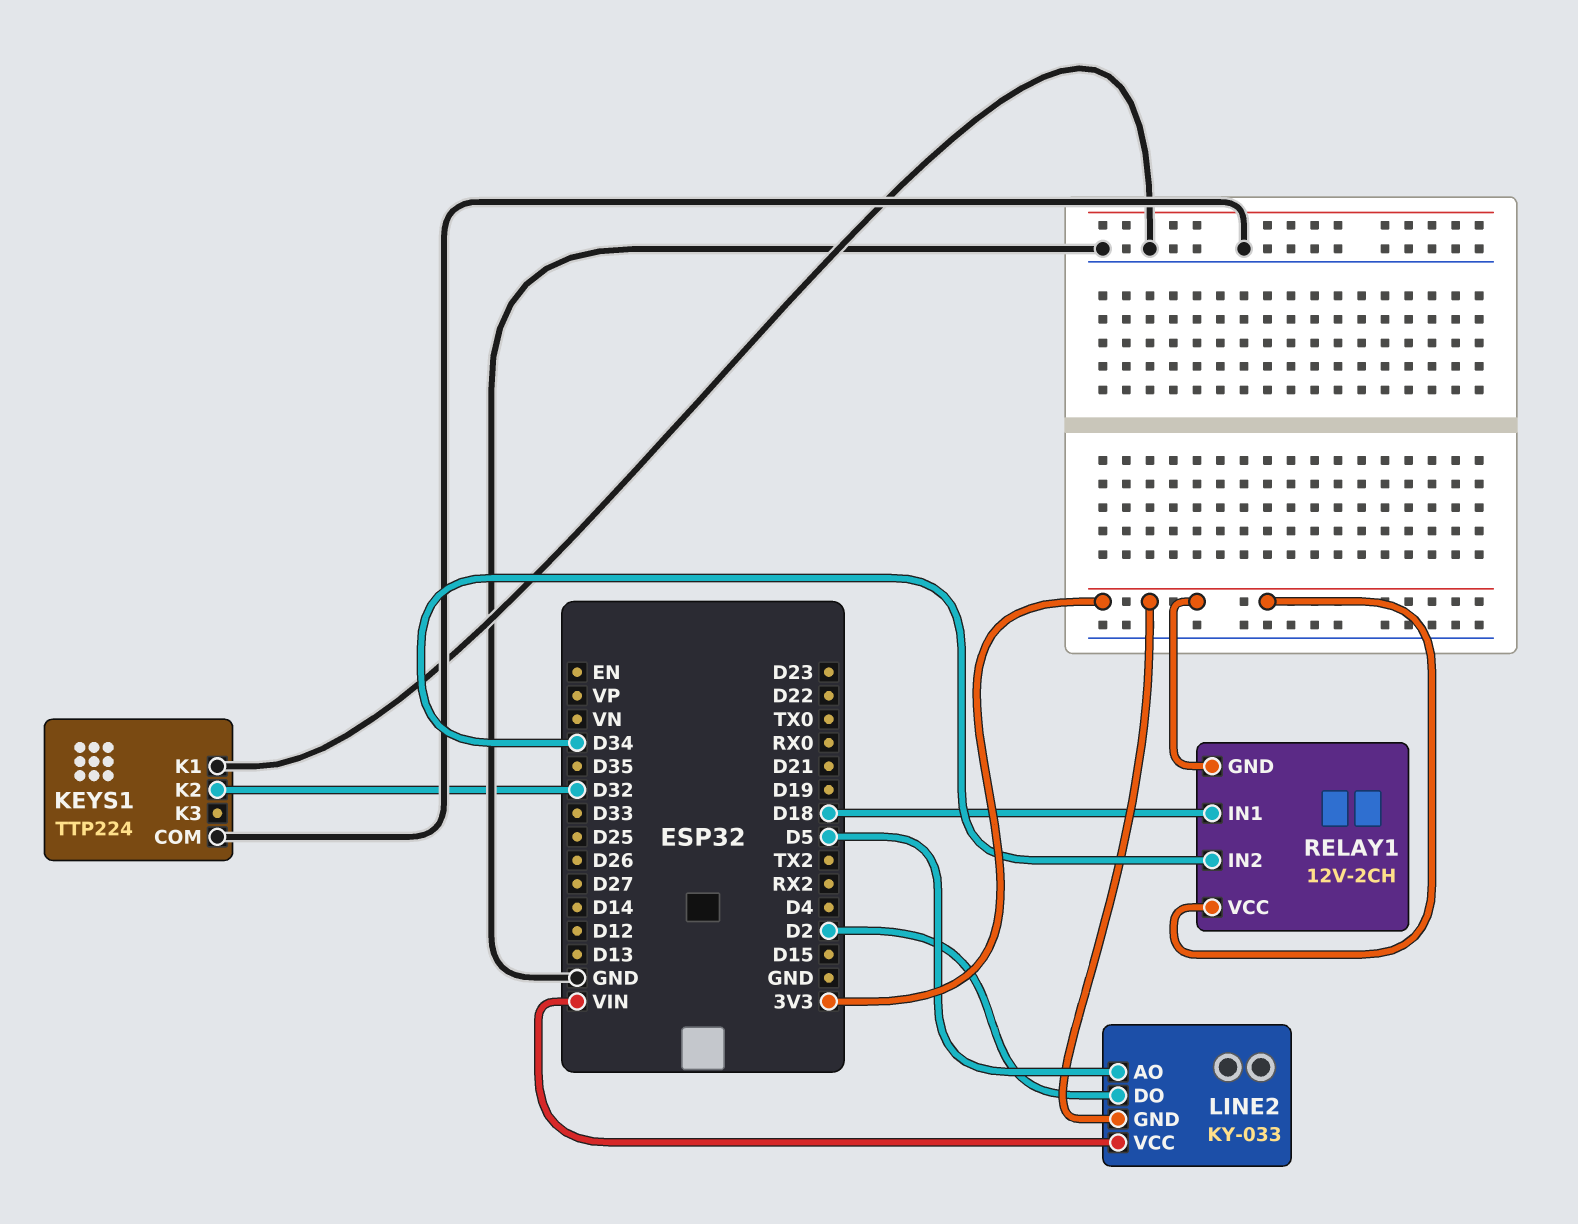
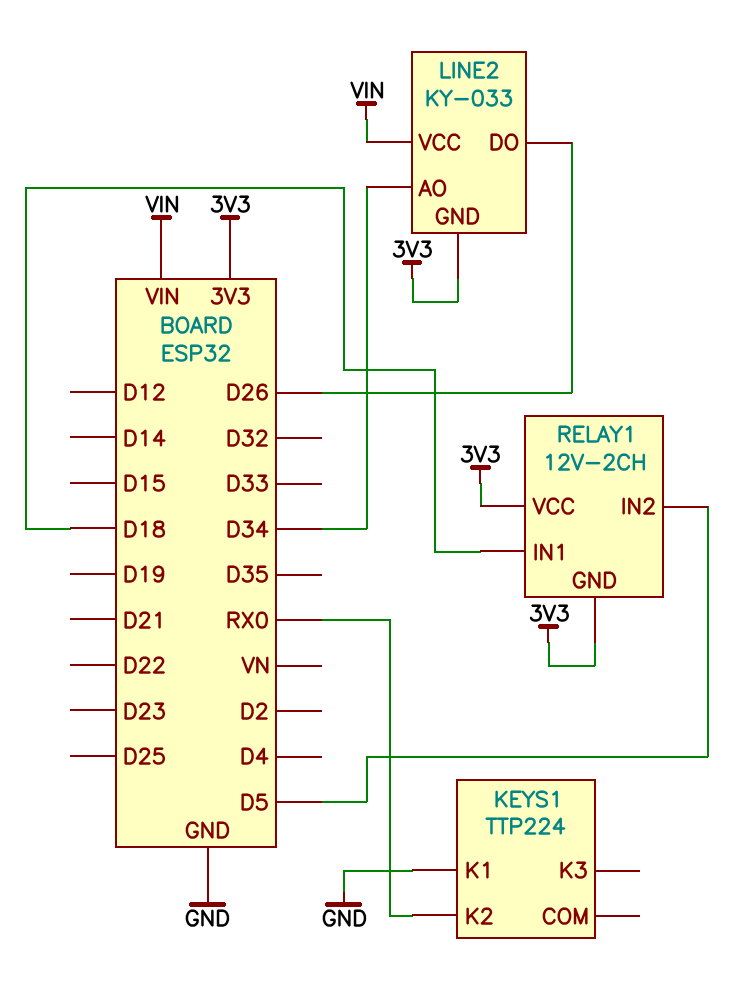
KEYS1 pin COM: GND -> none
KEYS1 pin K2: D32 -> RX0
LINE2 pin AO: D5 -> D34
LINE2 pin DO: D2 -> D26
RELAY1 pin IN2: D34 -> D5

